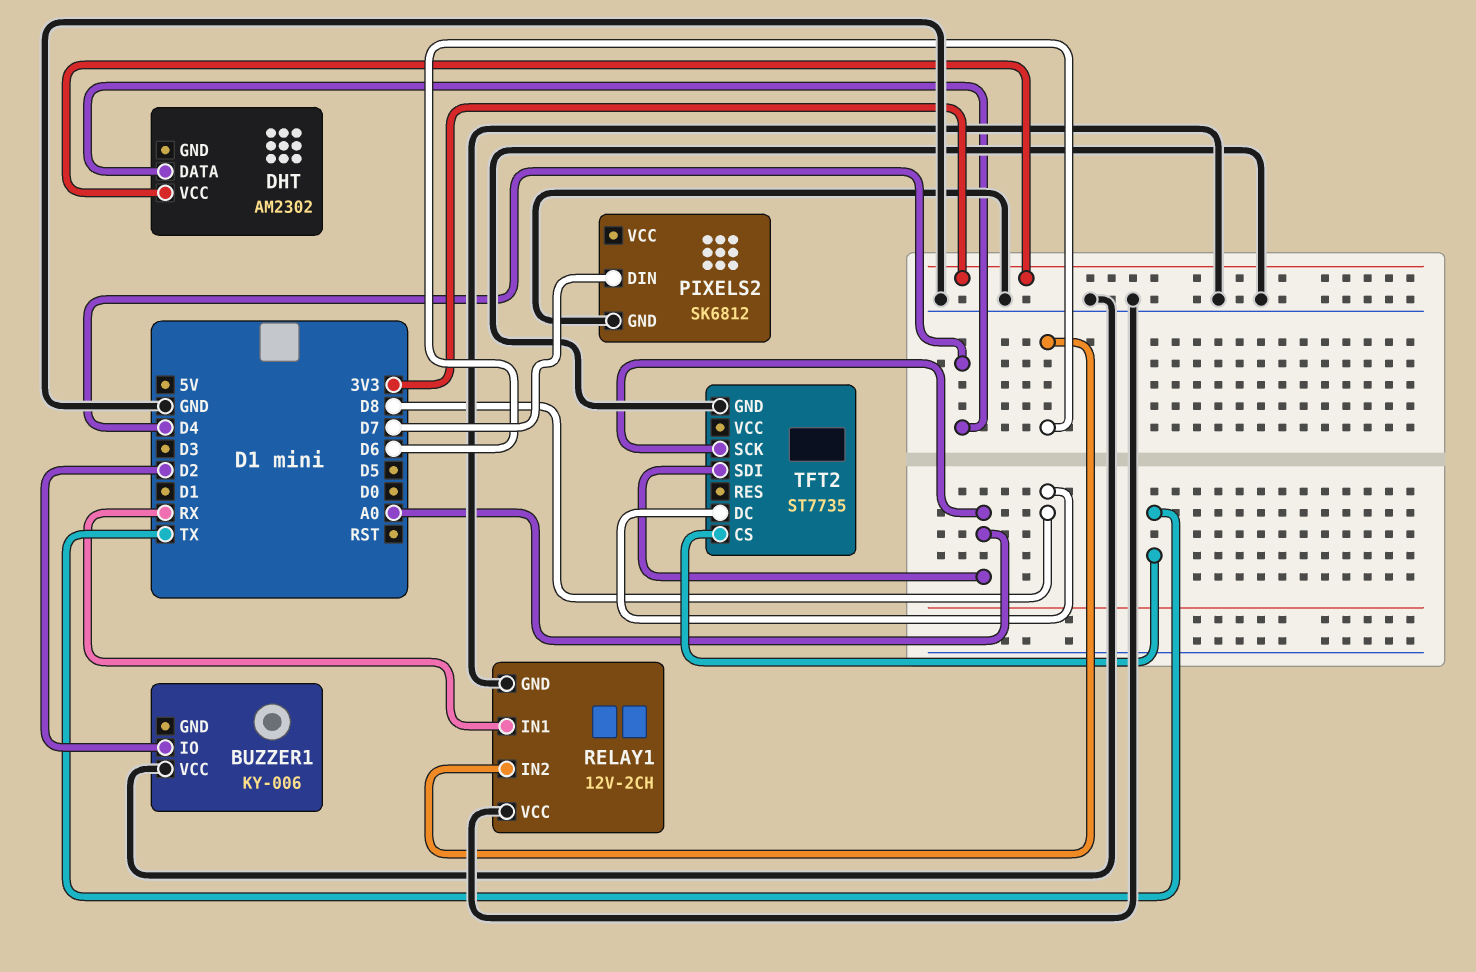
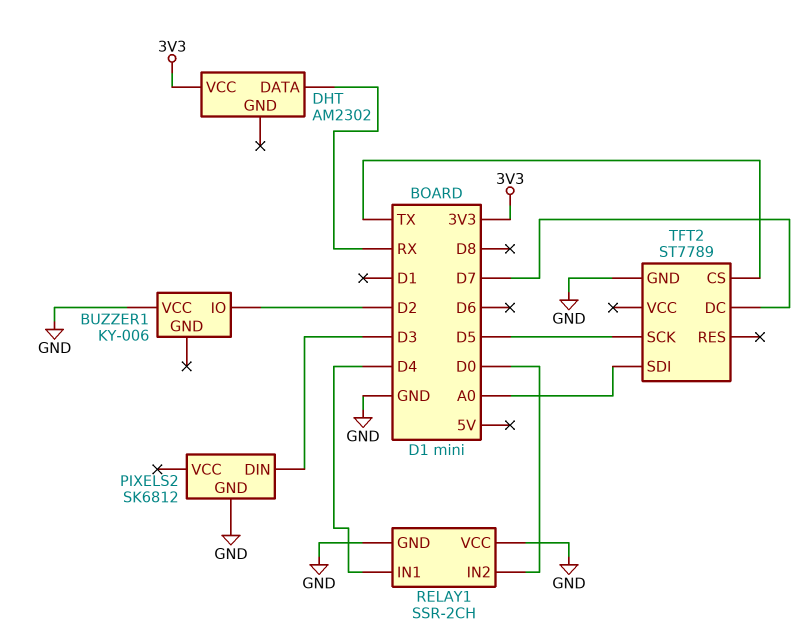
DHT pin DATA: D4 -> RX
PIXELS2 pin DIN: D7 -> D3
RELAY1: 12V-2CH -> SSR-2CH
RELAY1 pin IN1: RX -> D4
RELAY1 pin IN2: D6 -> D0
TFT2: ST7735 -> ST7789
TFT2 pin DC: D8 -> D7
TFT2 pin SCK: A0 -> D5

